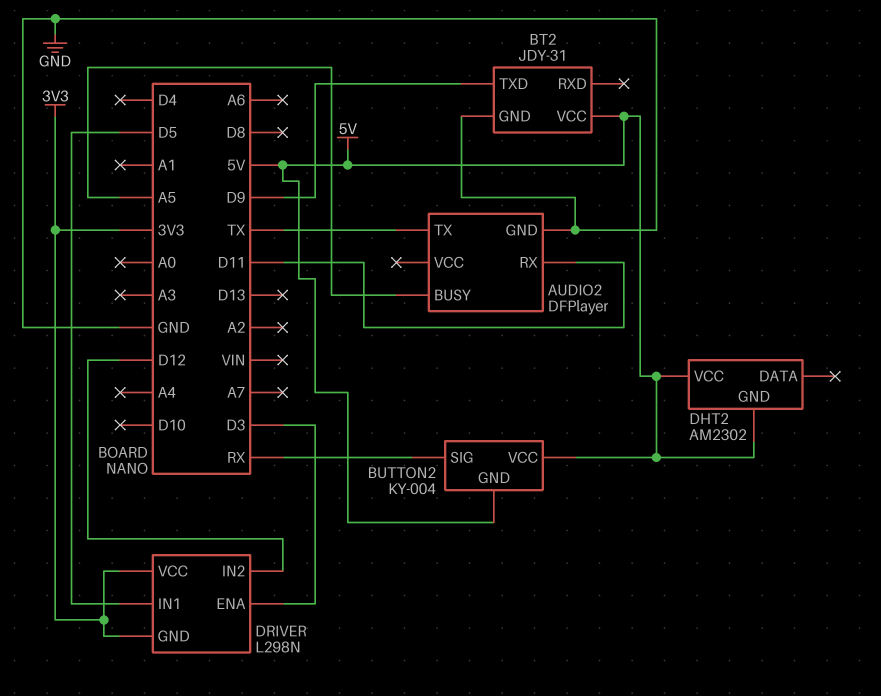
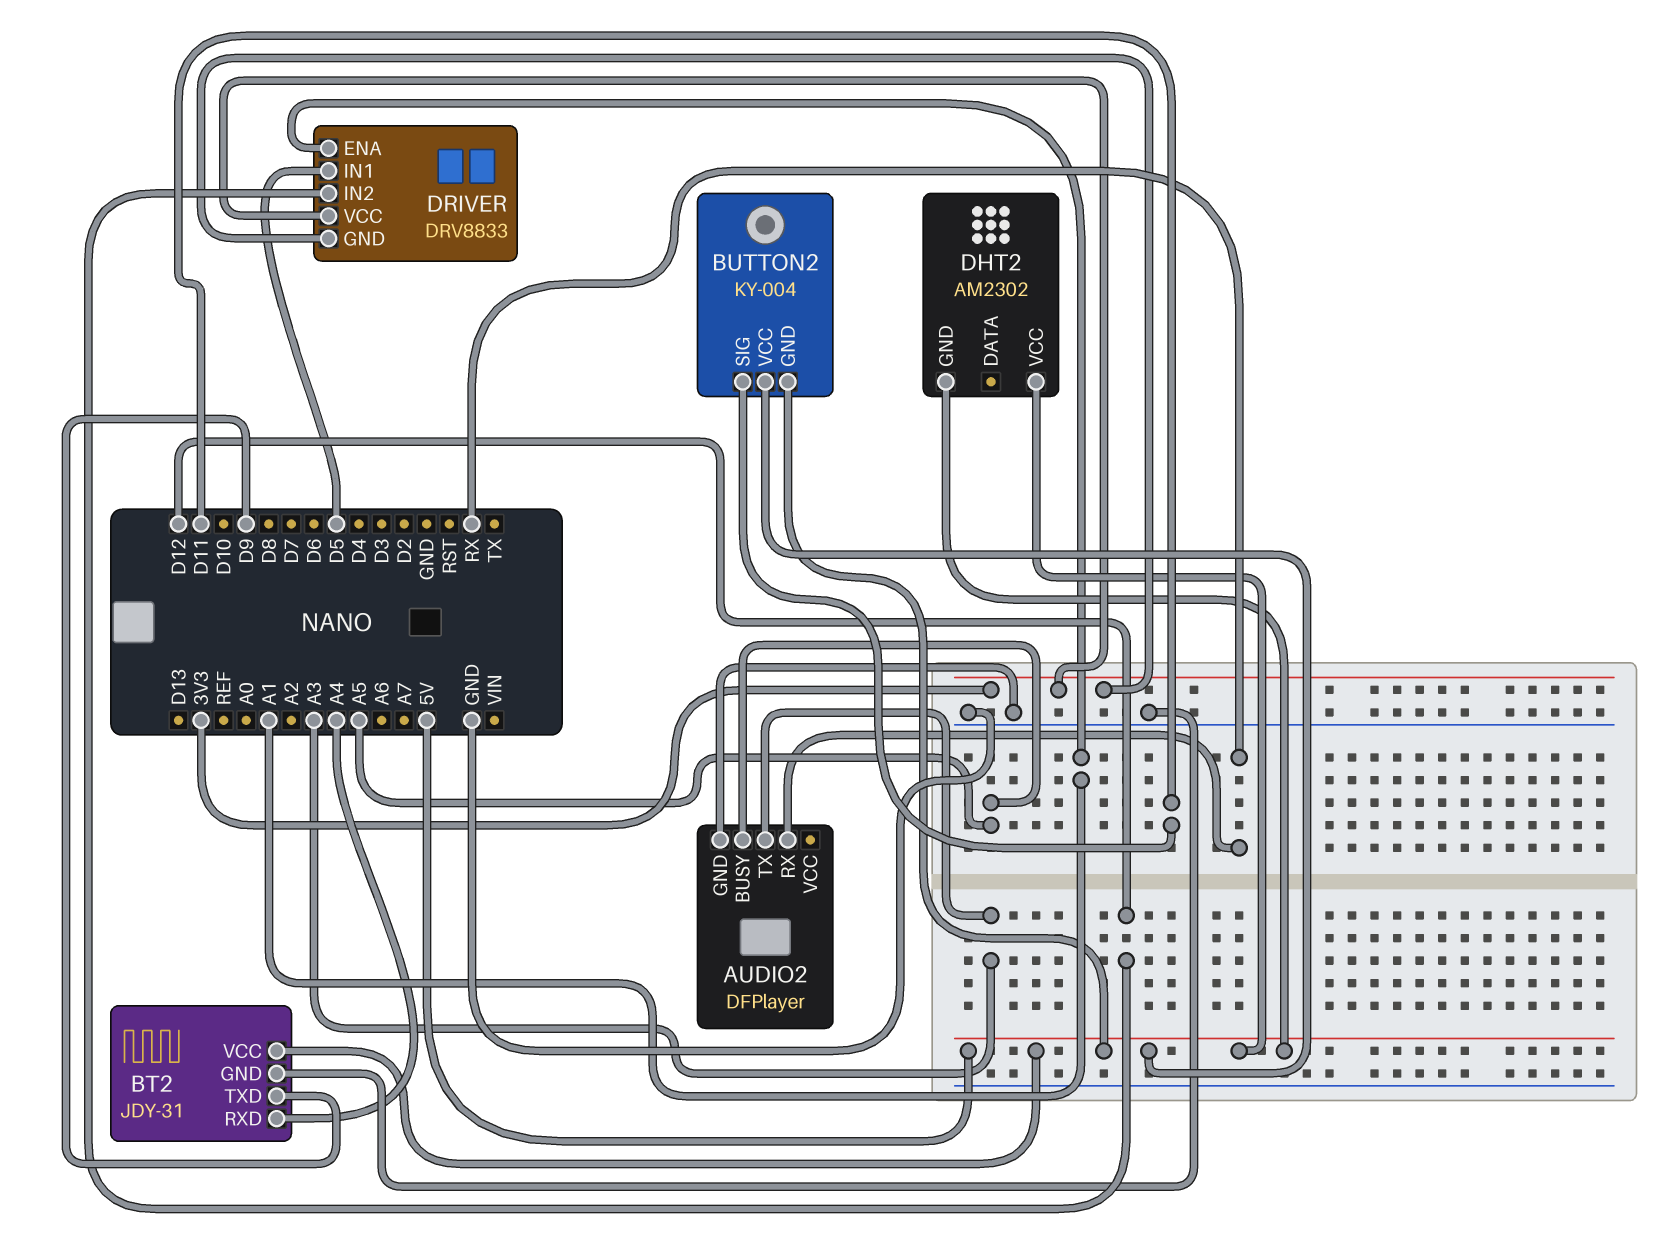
AUDIO2 pin RX: D11 -> RX
AUDIO2 pin TX: TX -> A3
BT2 pin RXD: none -> A4
BUTTON2 pin SIG: RX -> D11
DRIVER: L298N -> DRV8833
DRIVER pin ENA: D3 -> A1

